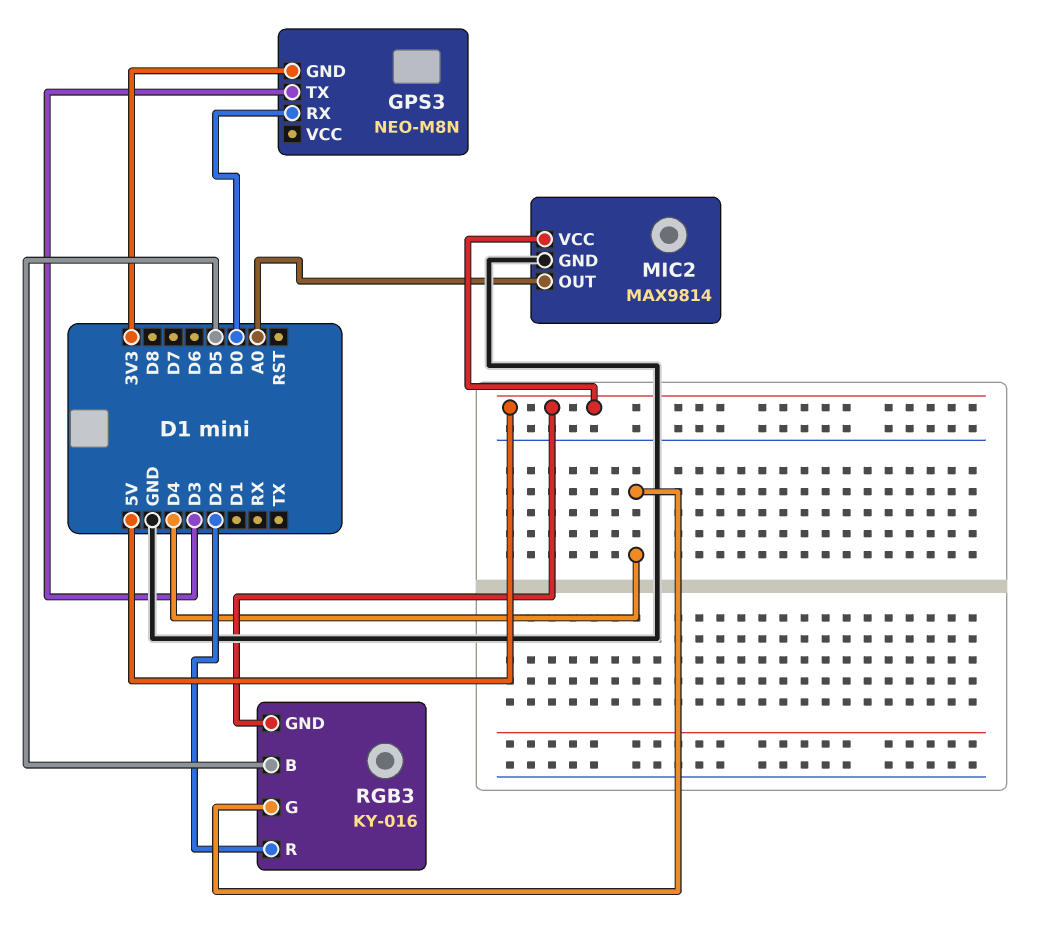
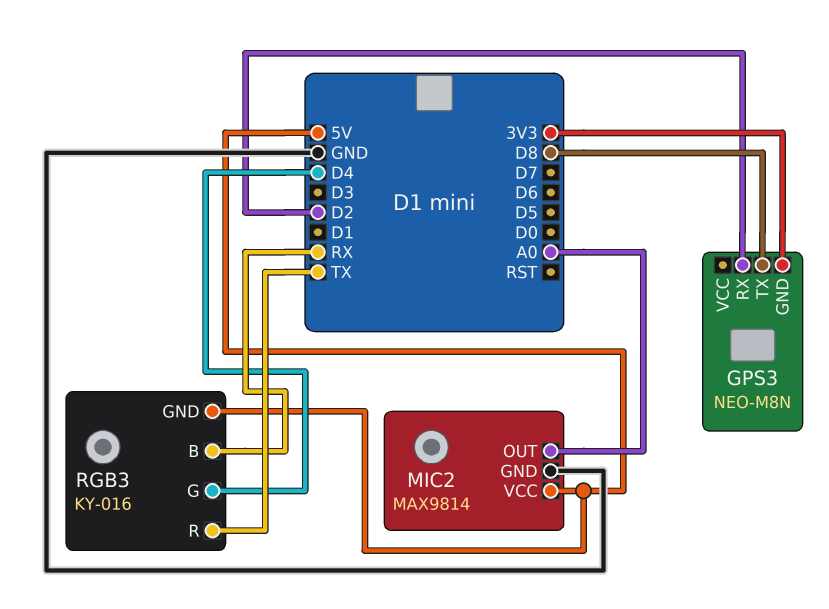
GPS3 pin RX: D0 -> D2
GPS3 pin TX: D3 -> D8
RGB3 pin B: D5 -> RX
RGB3 pin R: D2 -> TX

